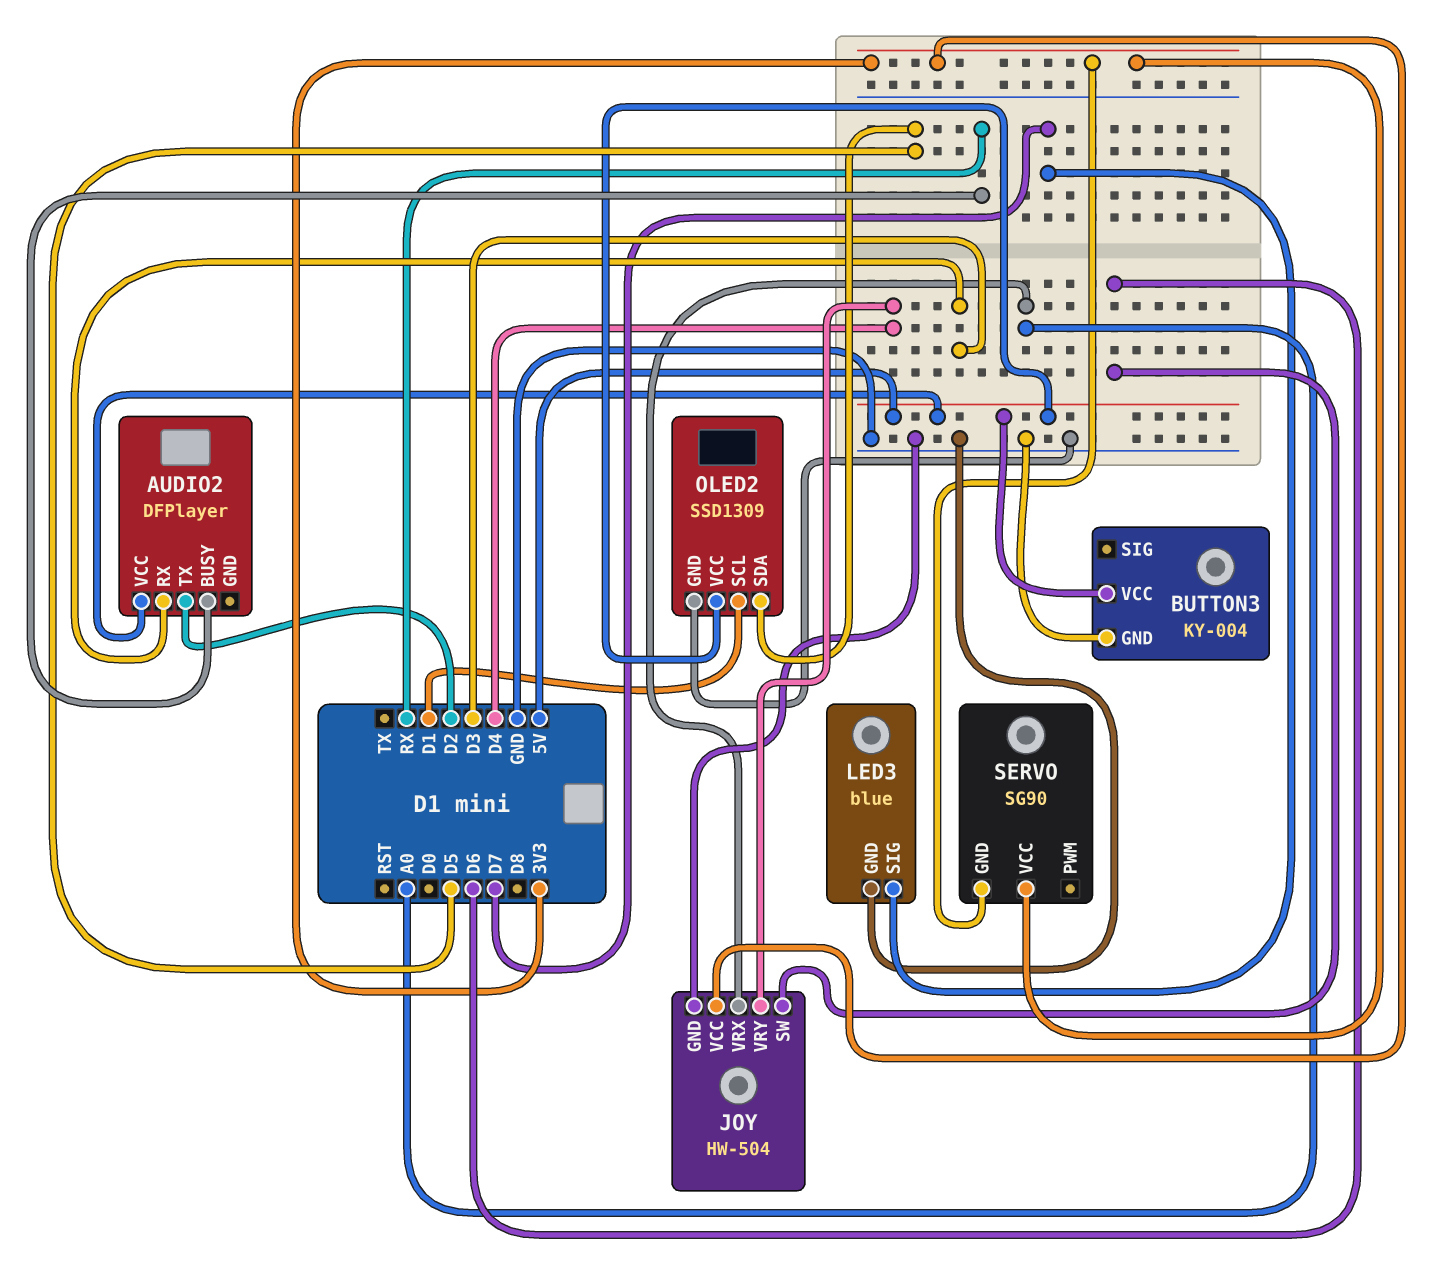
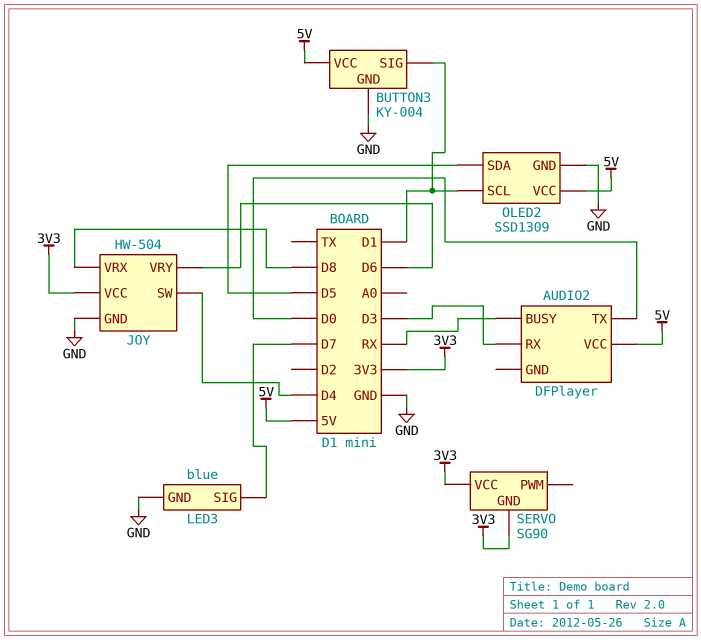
AUDIO2 pin TX: D2 -> D0
BUTTON3 pin SIG: none -> D1
JOY pin SW: D6 -> D4
JOY pin VRX: A0 -> D8
JOY pin VRY: D4 -> D6

